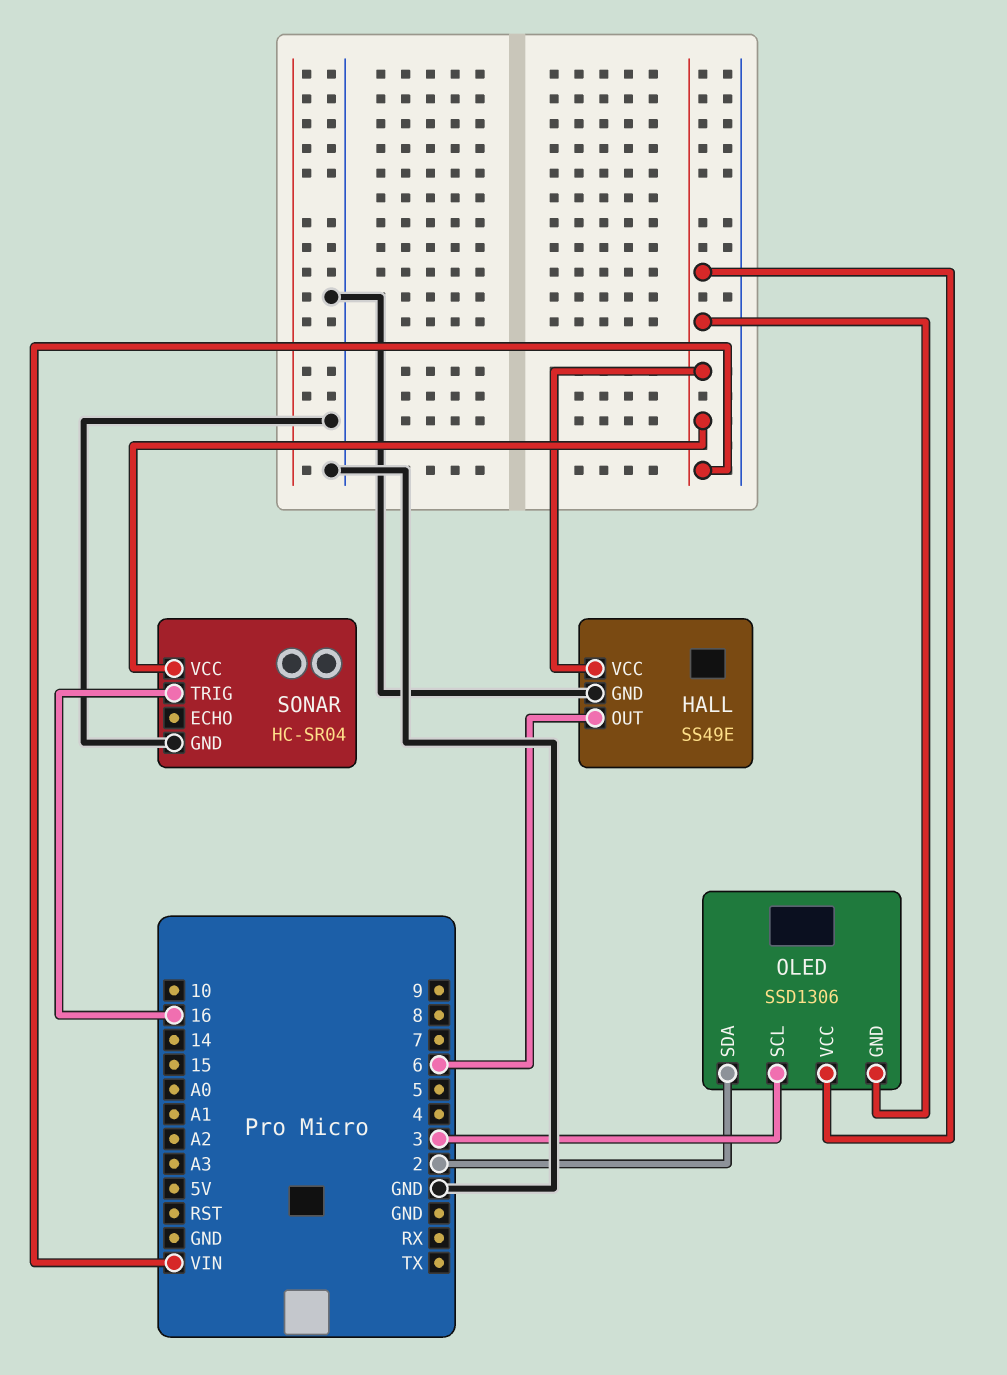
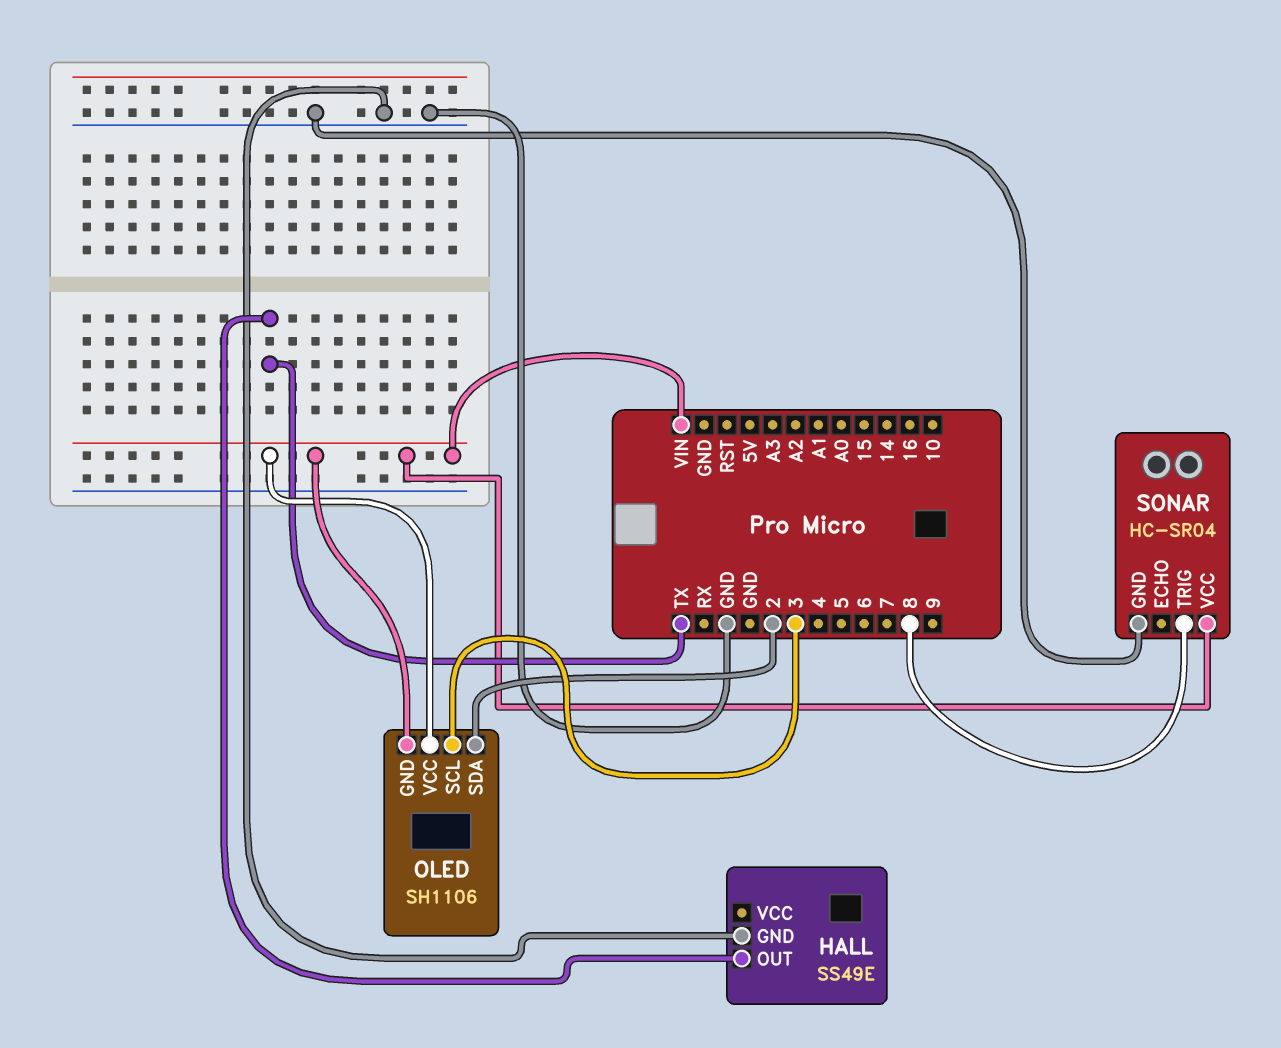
HALL pin OUT: 6 -> TX
HALL pin VCC: VIN -> none
OLED: SSD1306 -> SH1106
SONAR pin TRIG: 16 -> 8

